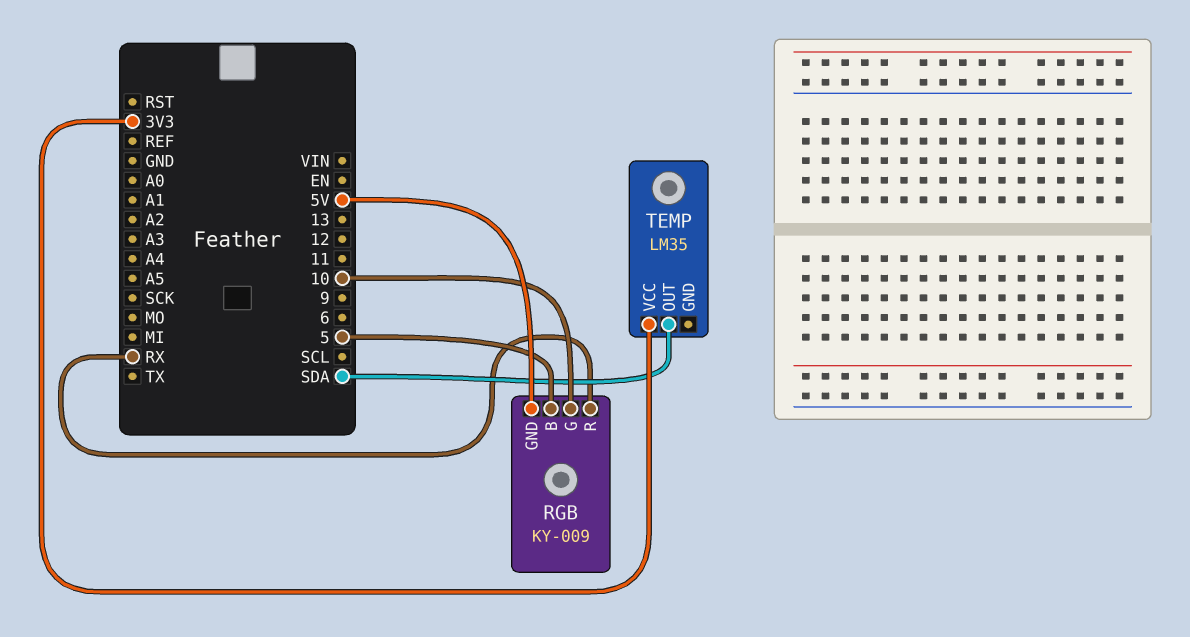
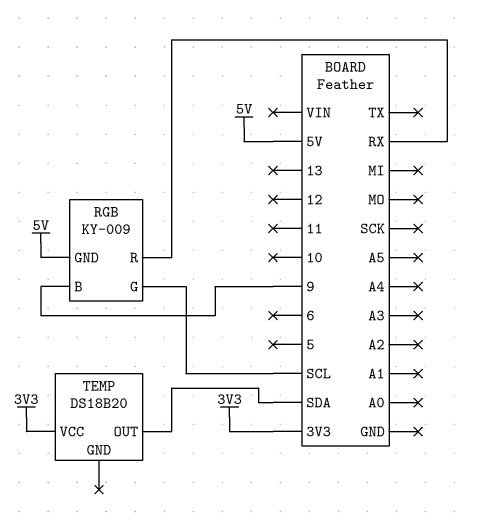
RGB pin B: 5 -> 9
RGB pin G: 10 -> SCL
TEMP: LM35 -> DS18B20

